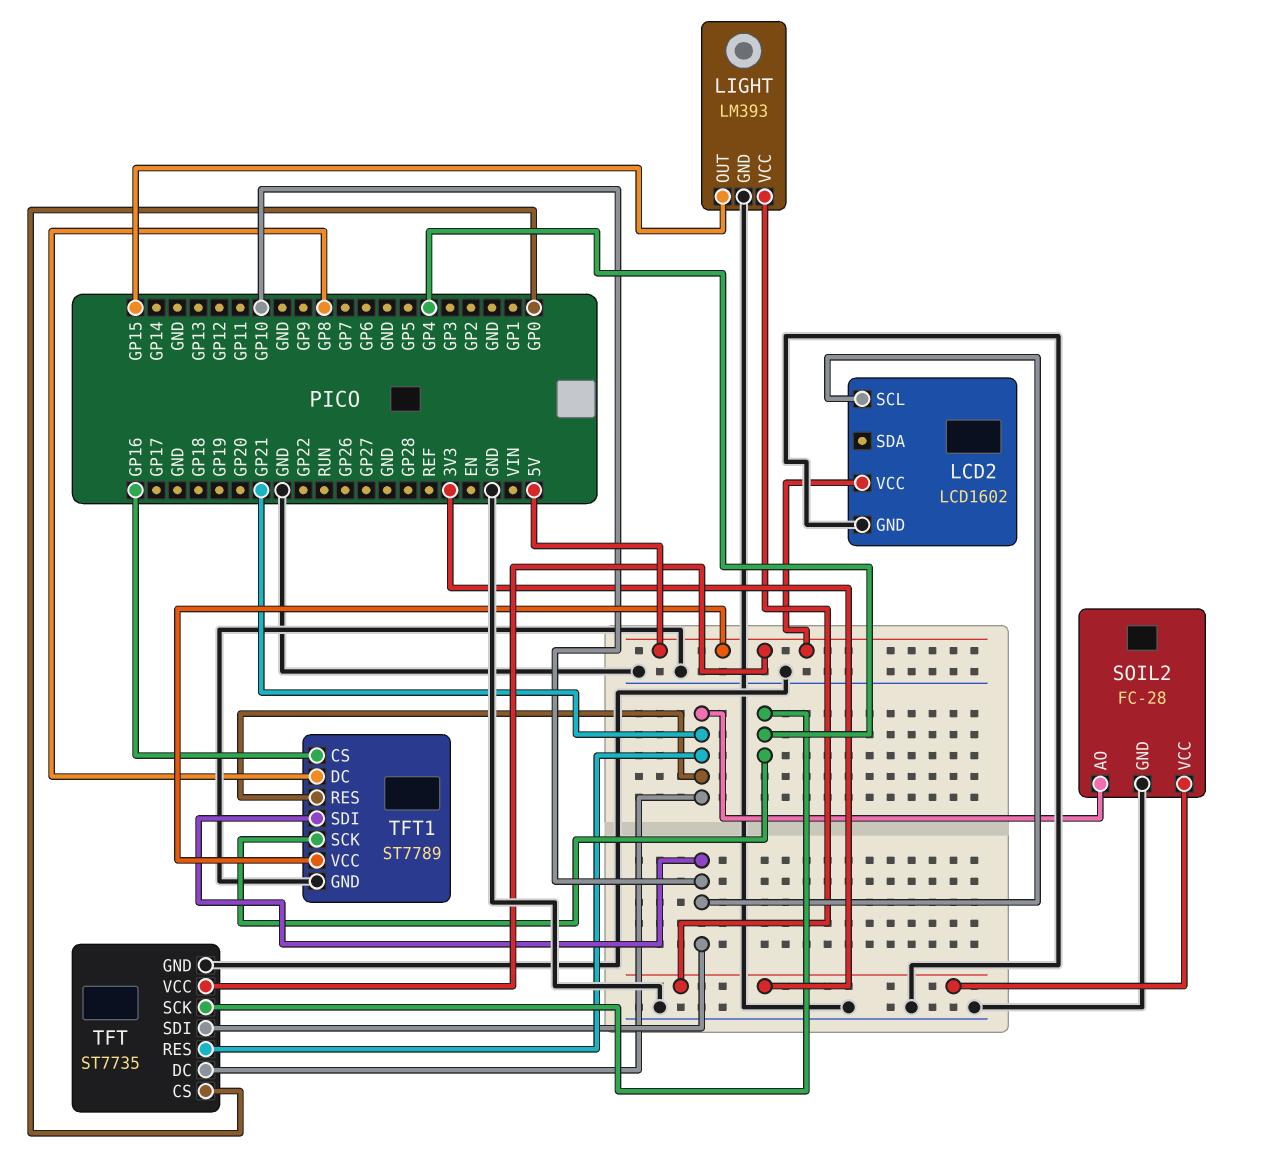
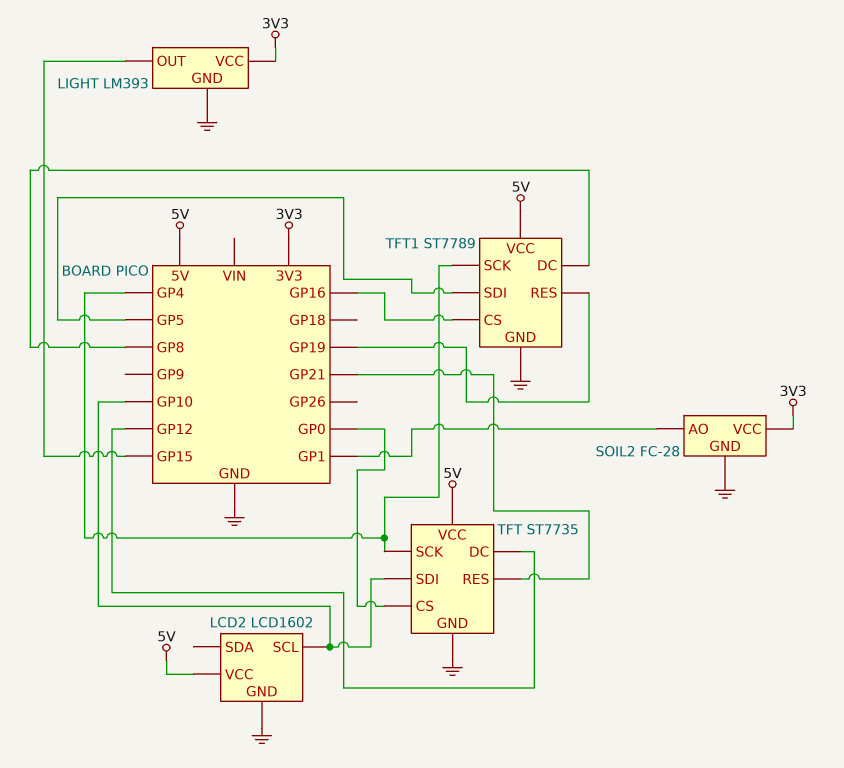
SOIL2 pin AO: GP21 -> GP1
TFT pin DC: GP21 -> GP12
TFT1 pin RES: GP21 -> GP19
TFT1 pin SDI: GP10 -> GP5

